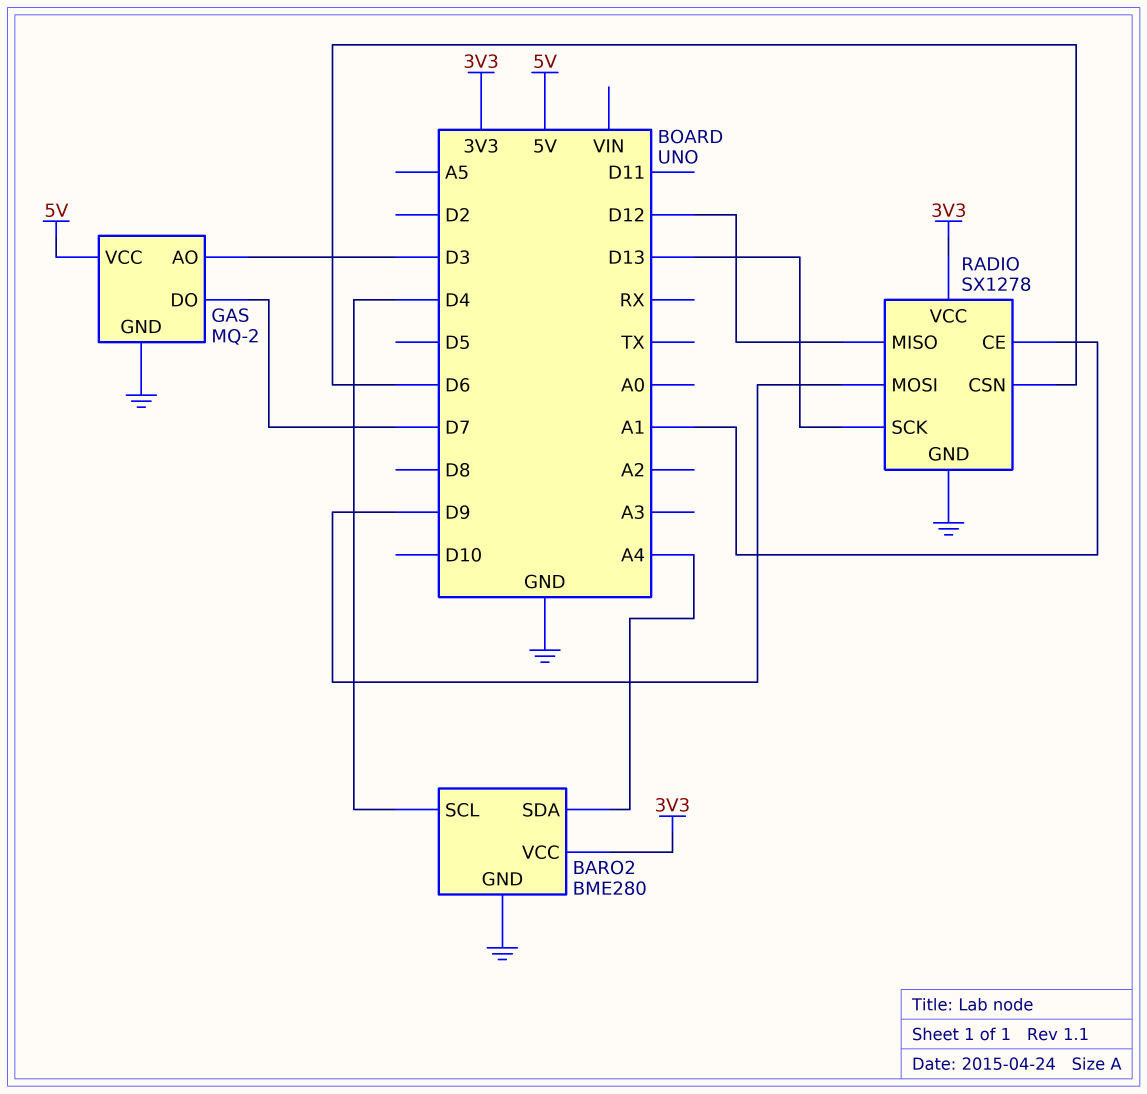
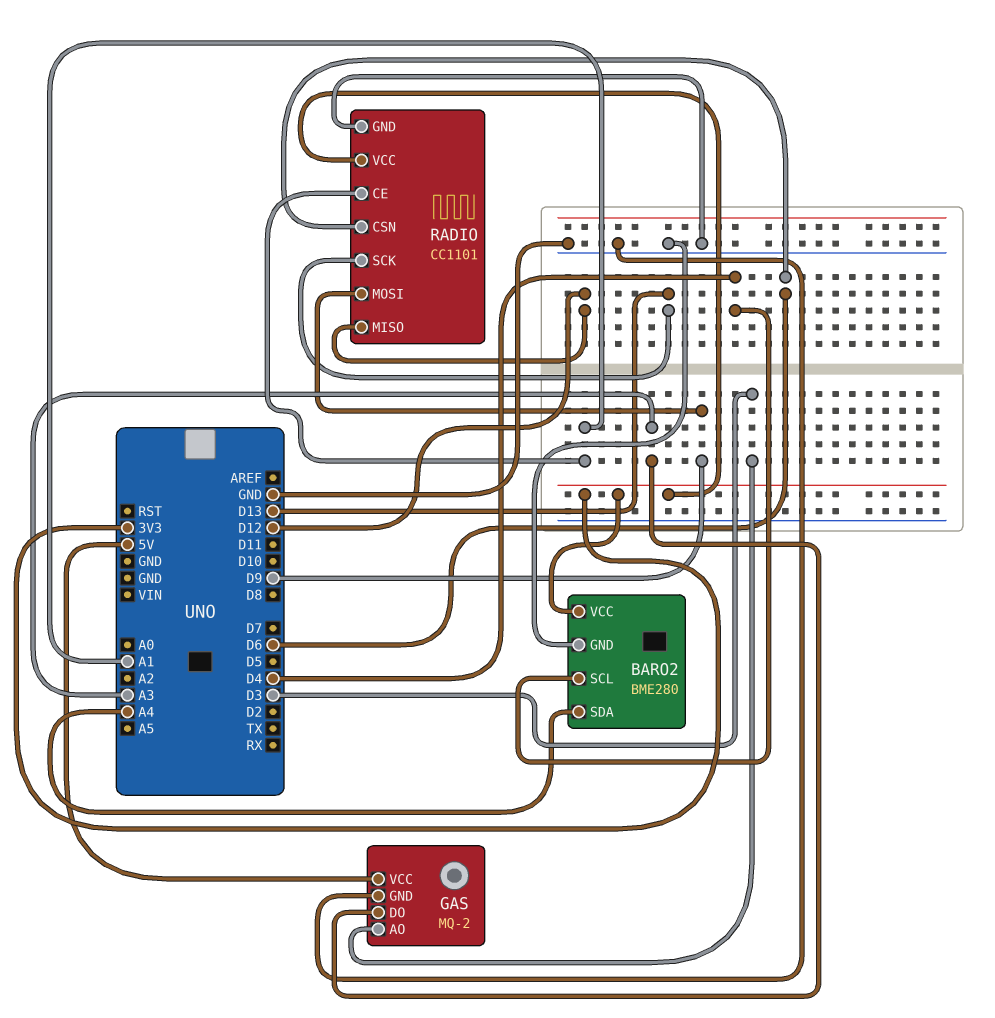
GAS pin DO: D7 -> A3
RADIO: SX1278 -> CC1101

